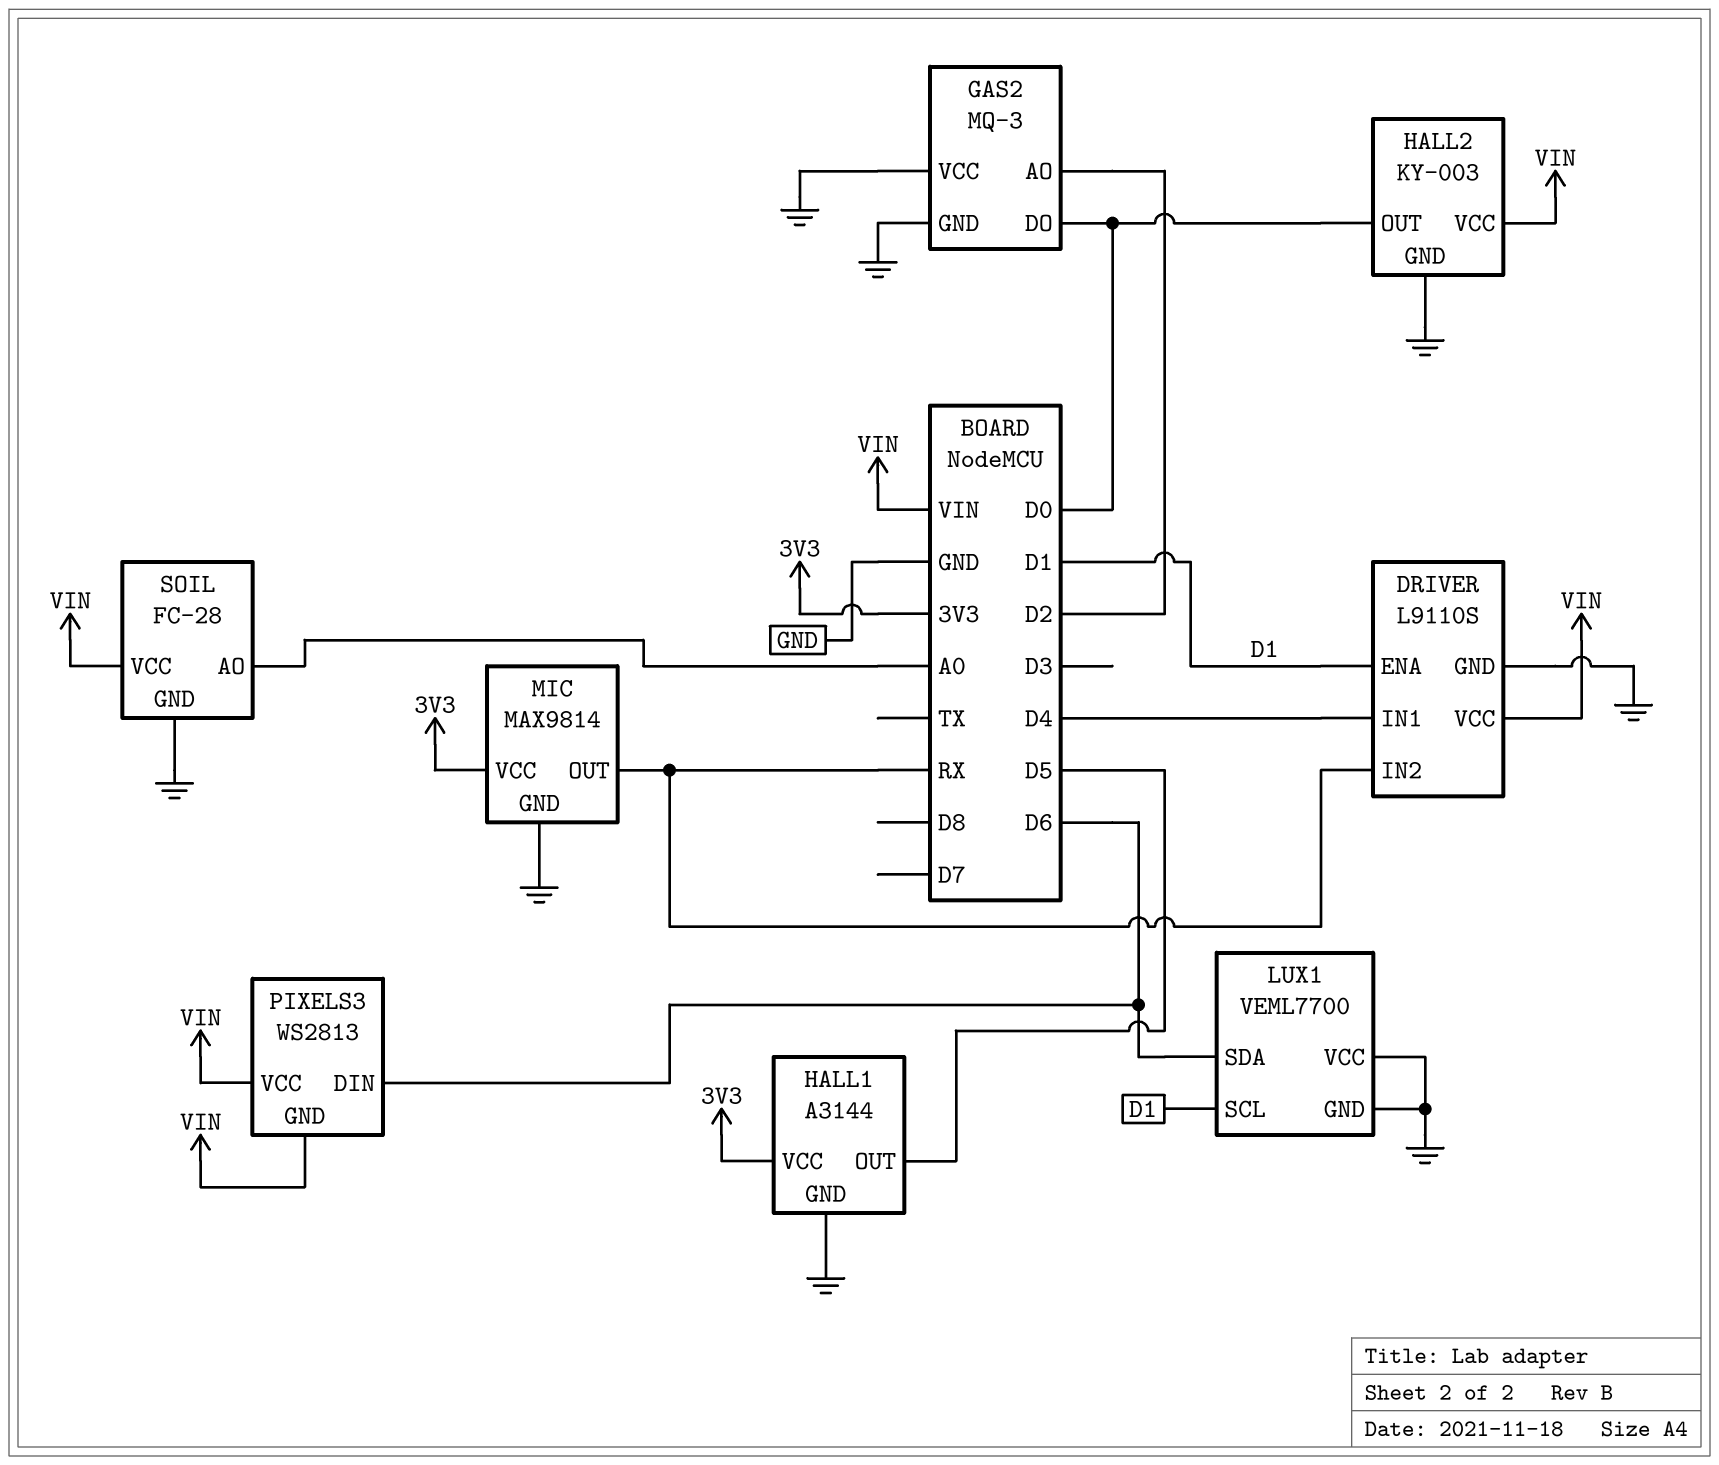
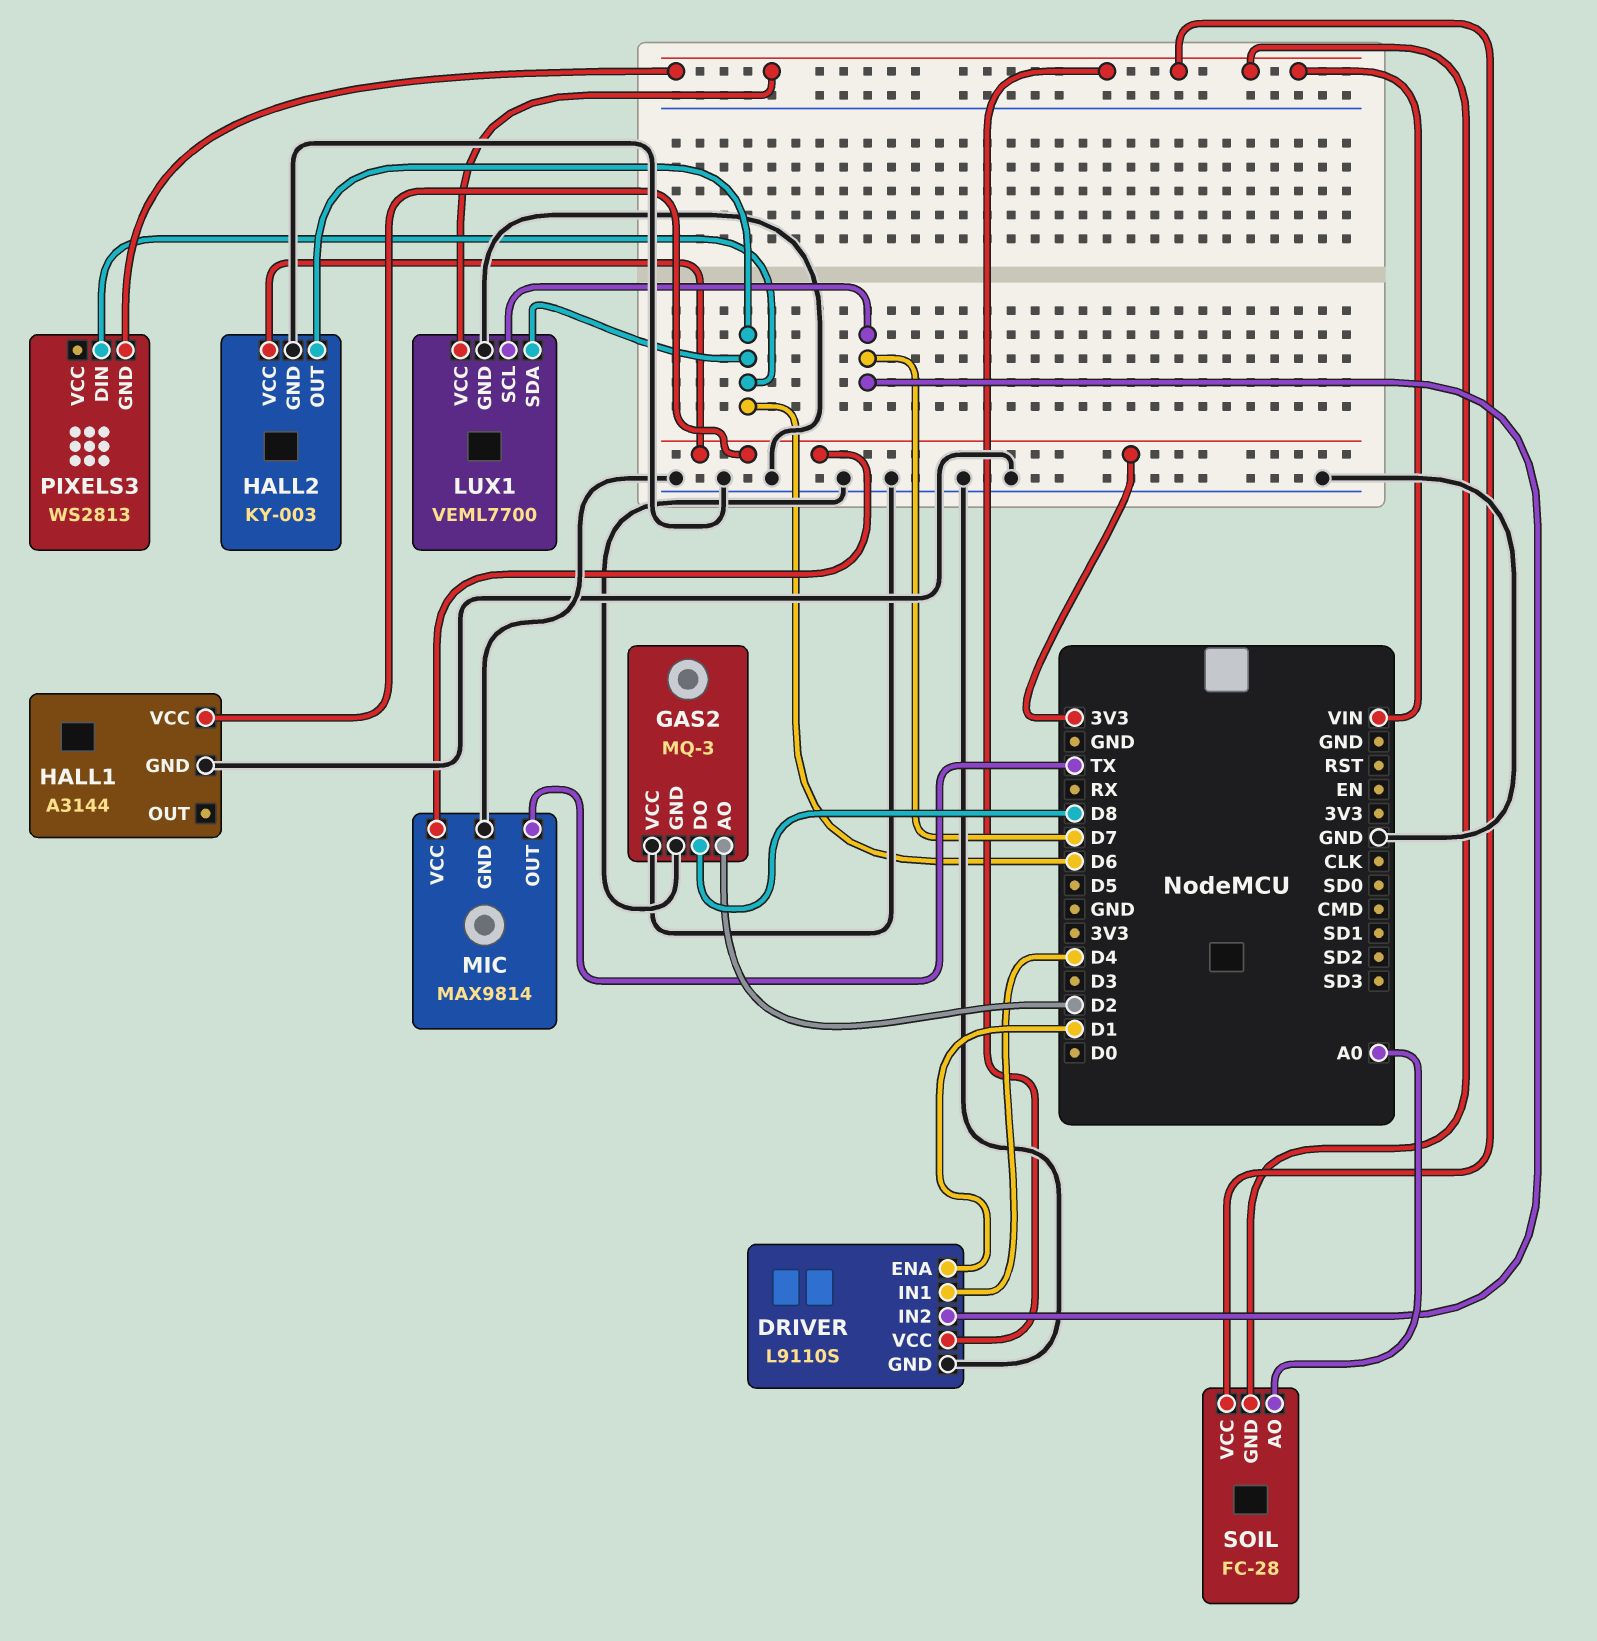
DRIVER pin IN2: RX -> D7
GAS2 pin DO: D0 -> D8
HALL1 pin OUT: D5 -> none
HALL2 pin OUT: D0 -> D6
HALL2 pin VCC: VIN -> 3V3
LUX1 pin SCL: D1 -> D7
LUX1 pin VCC: GND -> VIN
MIC pin OUT: RX -> TX
PIXELS3 pin VCC: VIN -> none
SOIL pin GND: GND -> VIN

